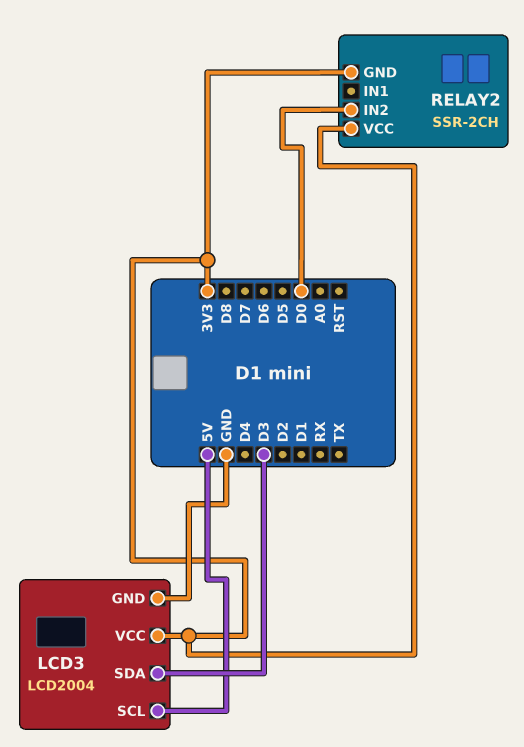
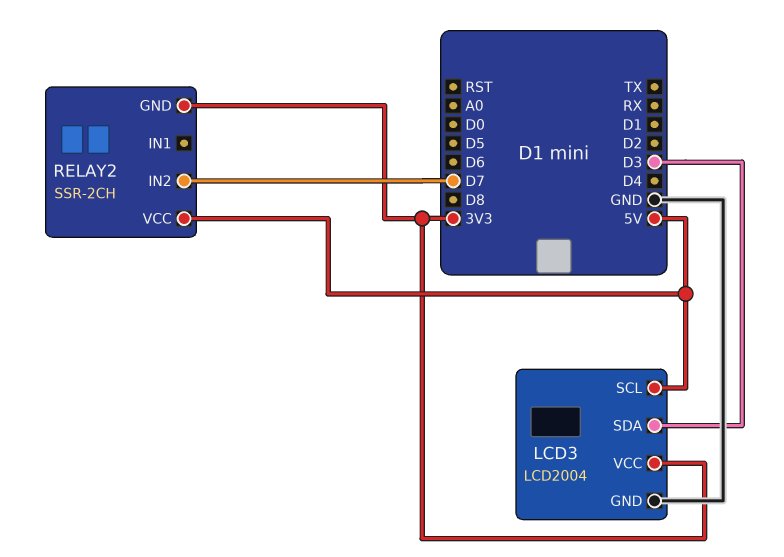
RELAY2 pin IN2: D0 -> D7
RELAY2 pin VCC: 3V3 -> 5V

